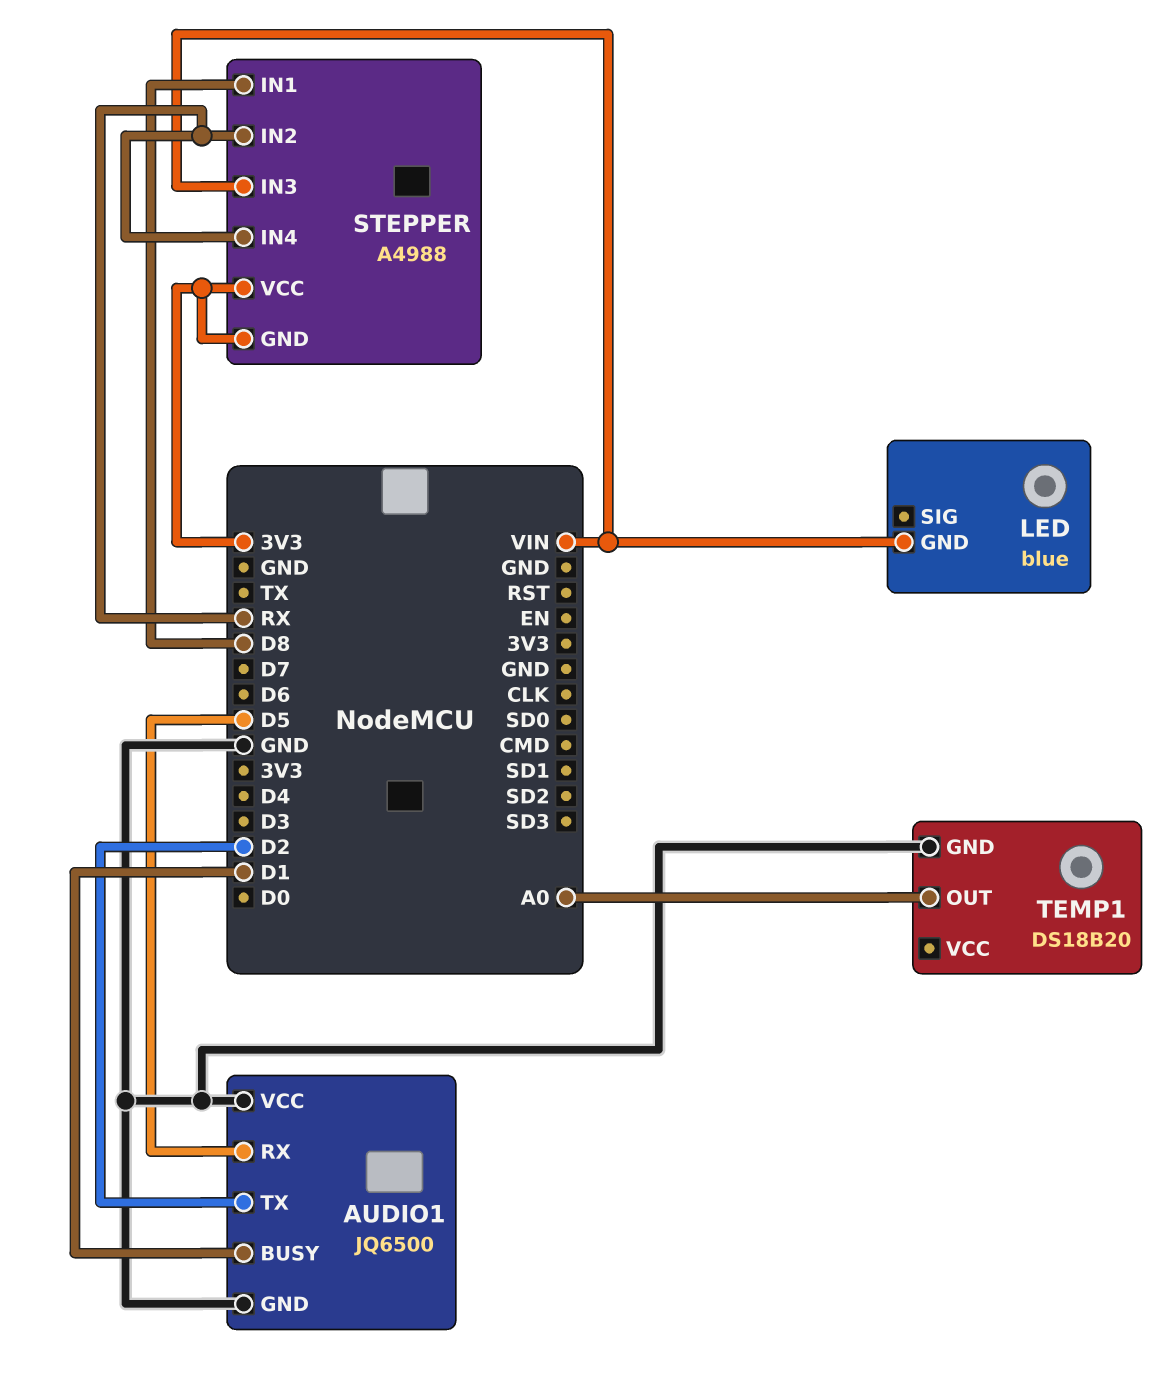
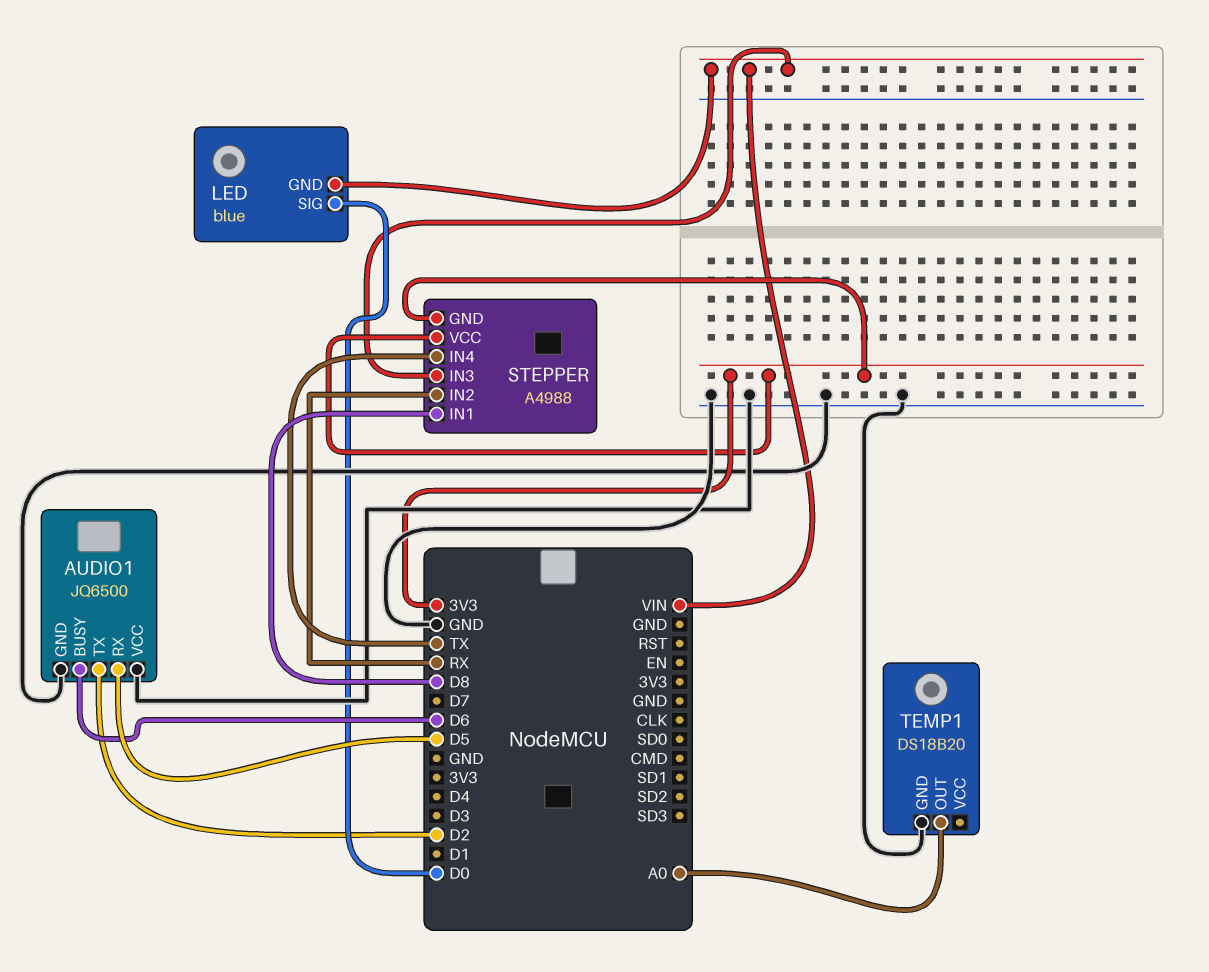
AUDIO1 pin BUSY: D1 -> D6
LED pin SIG: none -> D0
STEPPER pin IN4: RX -> TX

